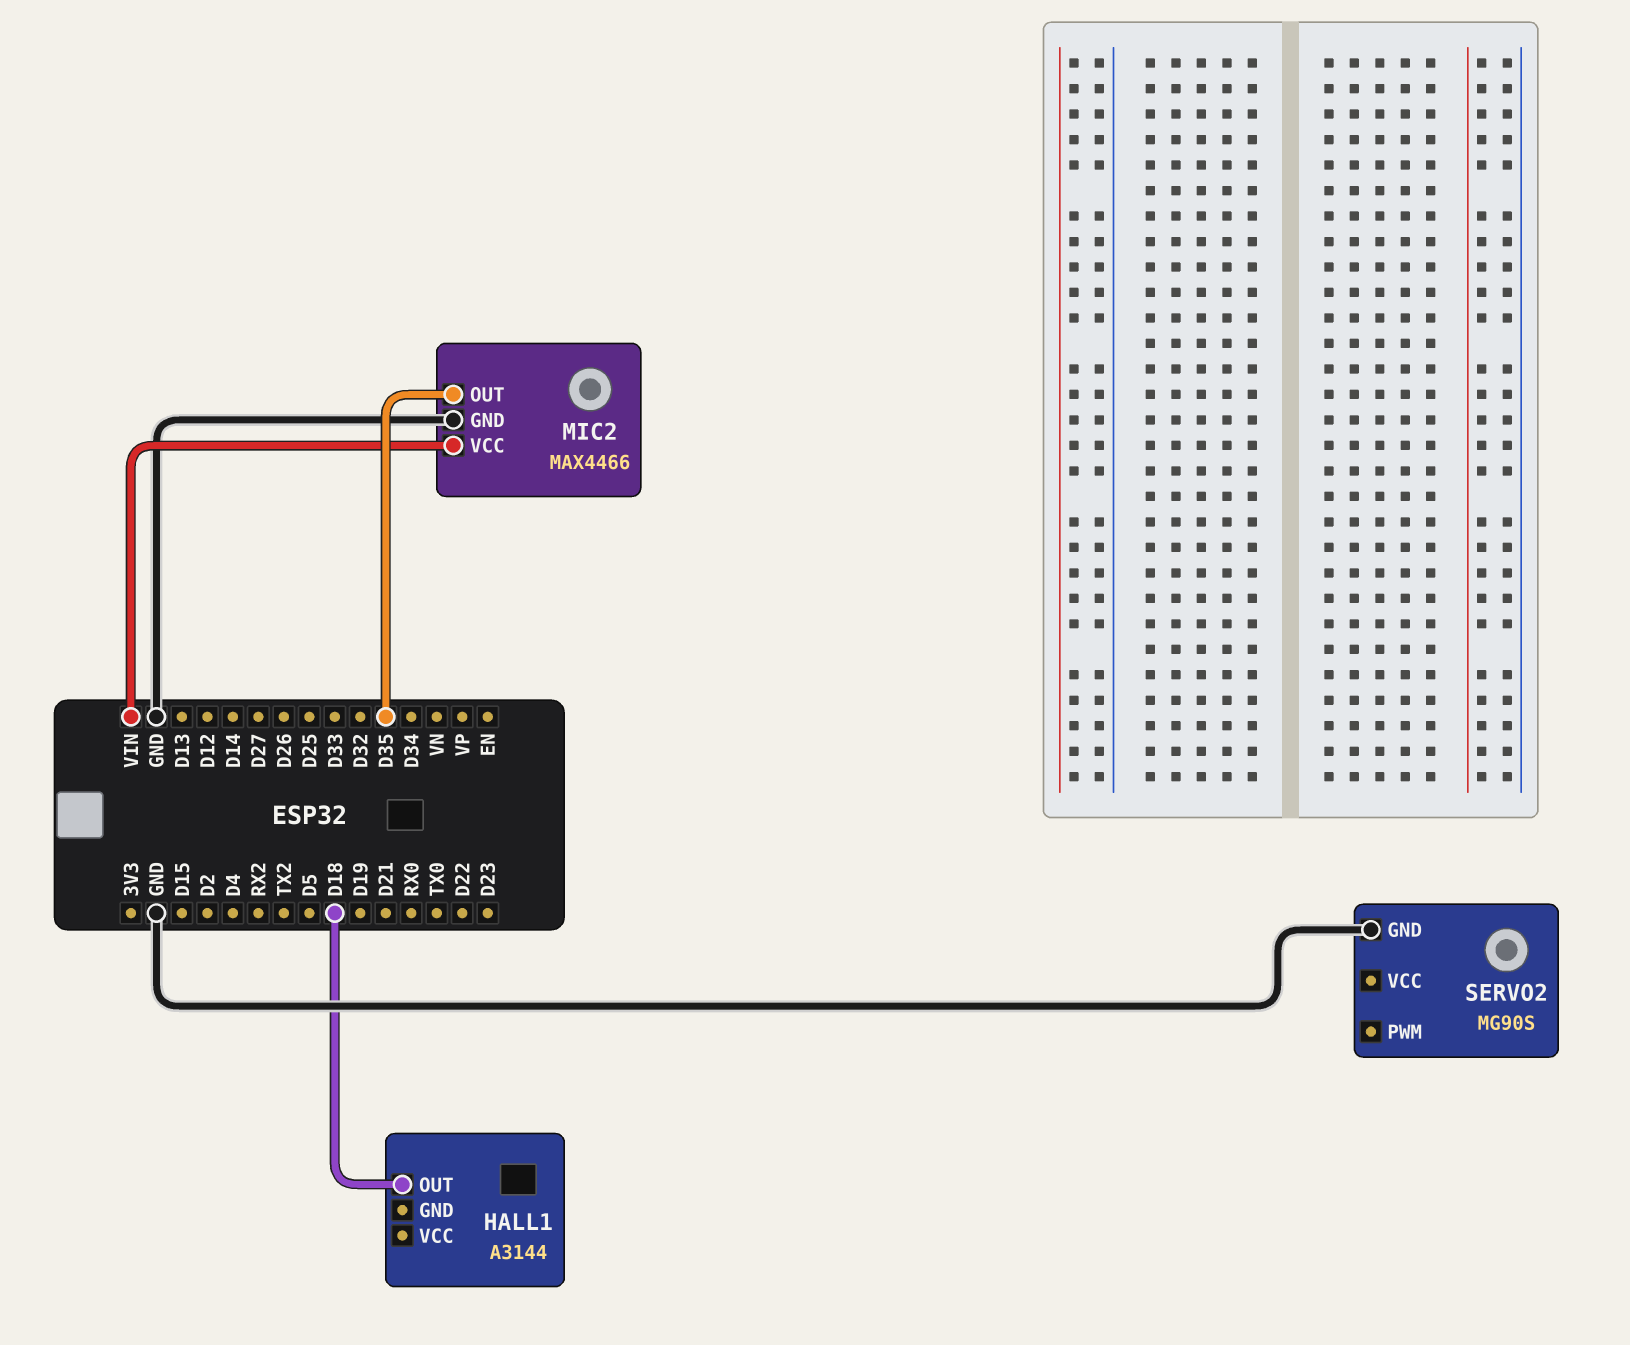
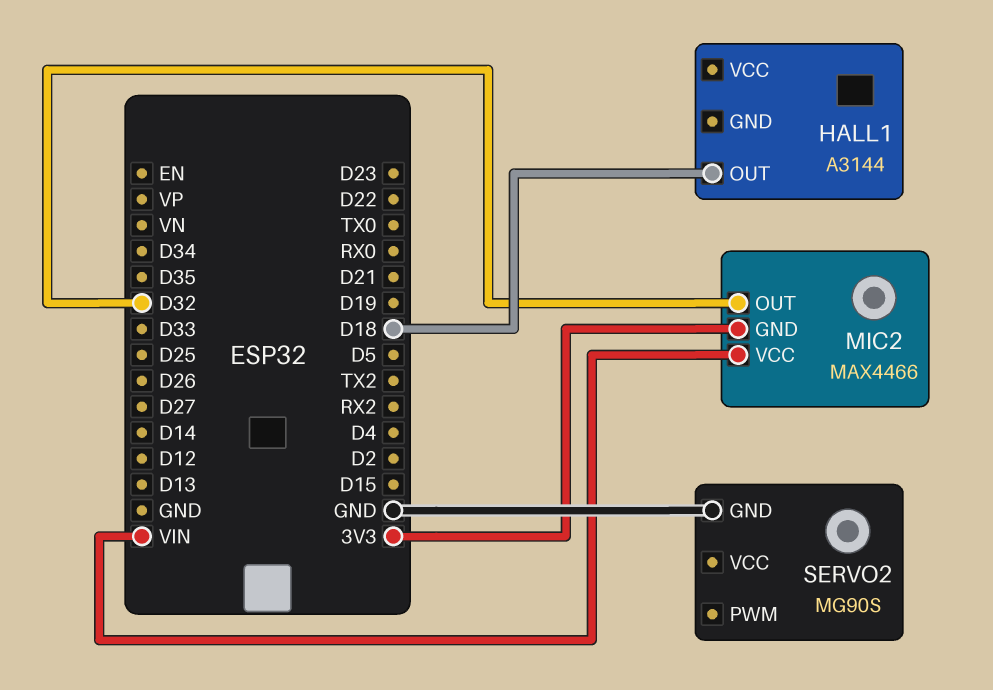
MIC2 pin GND: GND -> 3V3
MIC2 pin OUT: D35 -> D32

